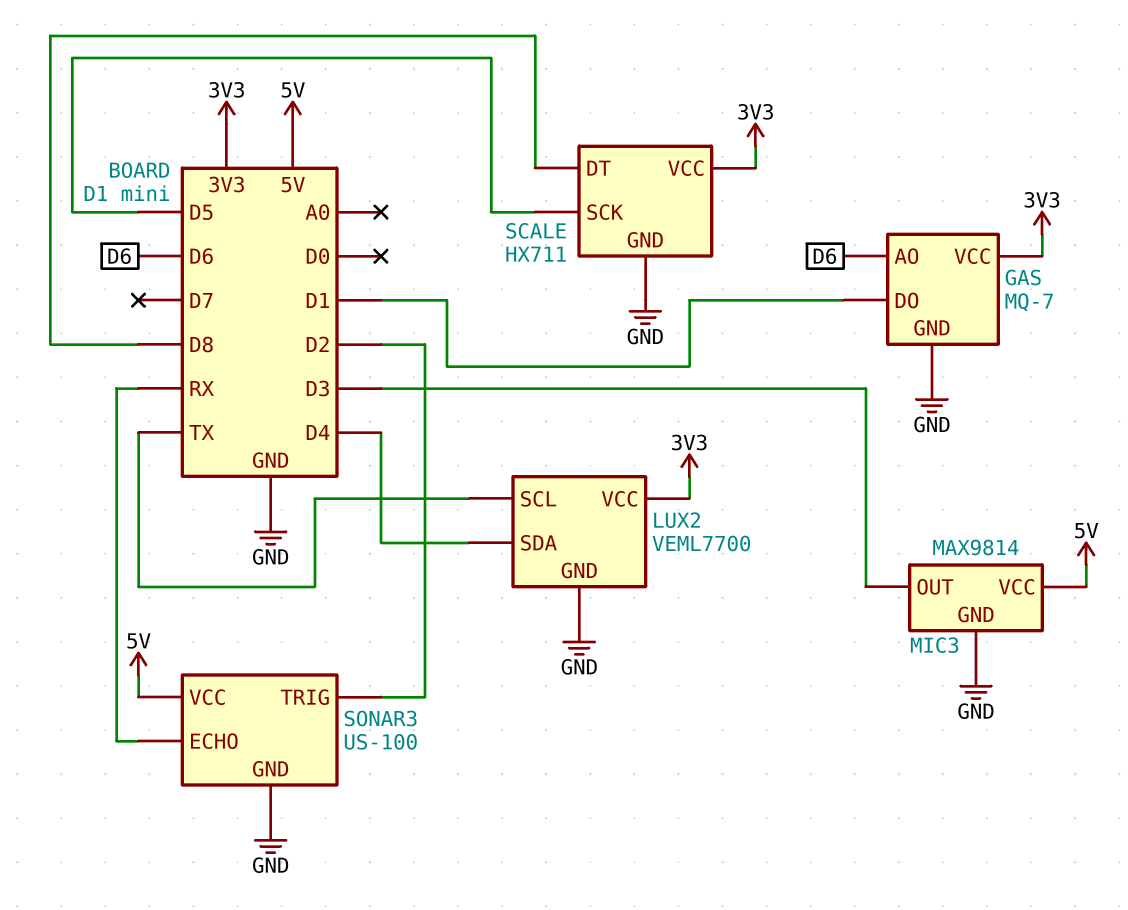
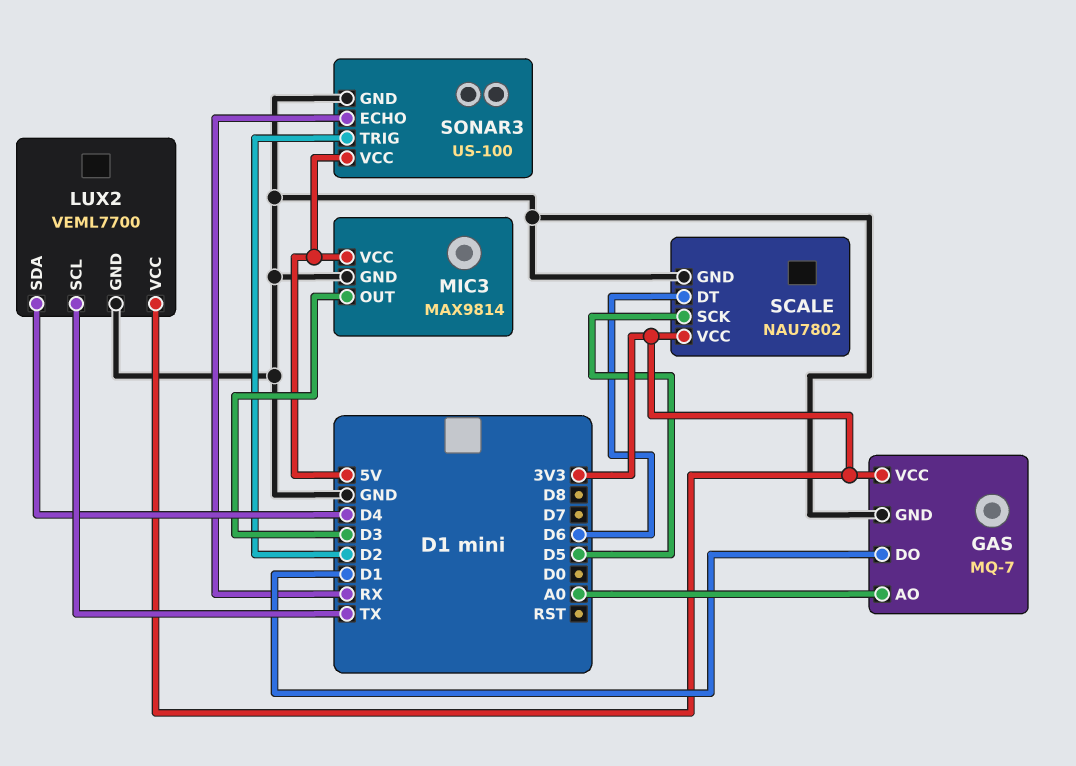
GAS pin AO: D6 -> A0
SCALE: HX711 -> NAU7802
SCALE pin DT: D8 -> D6

